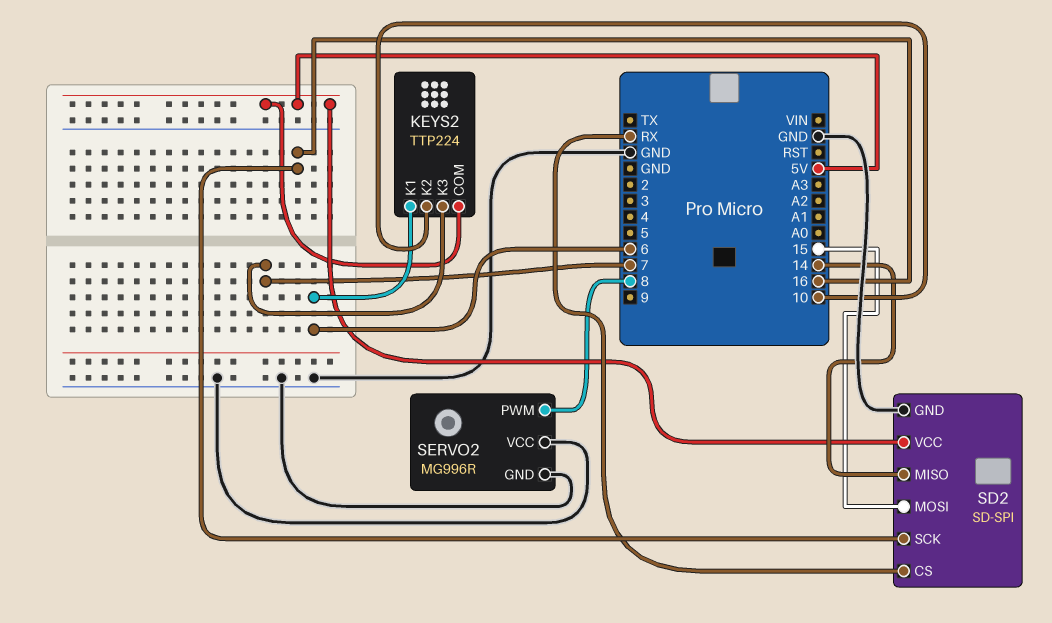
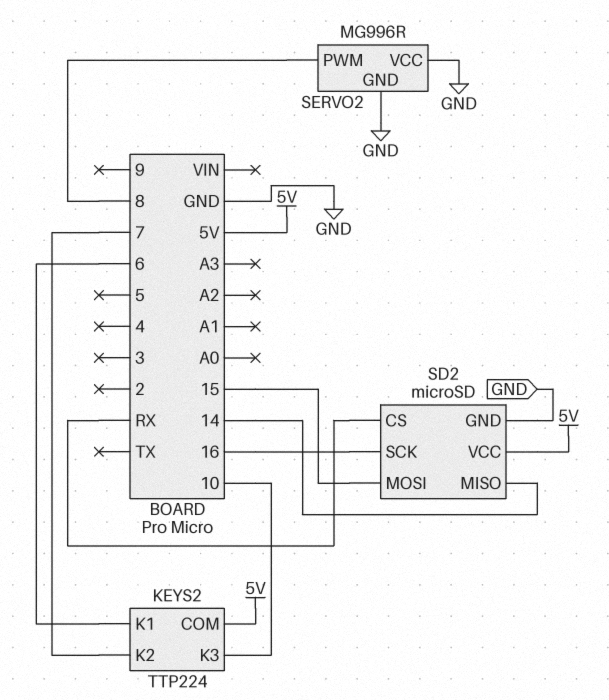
KEYS2 pin K2: 10 -> 7
KEYS2 pin K3: 7 -> 10
SD2: SD-SPI -> microSD

